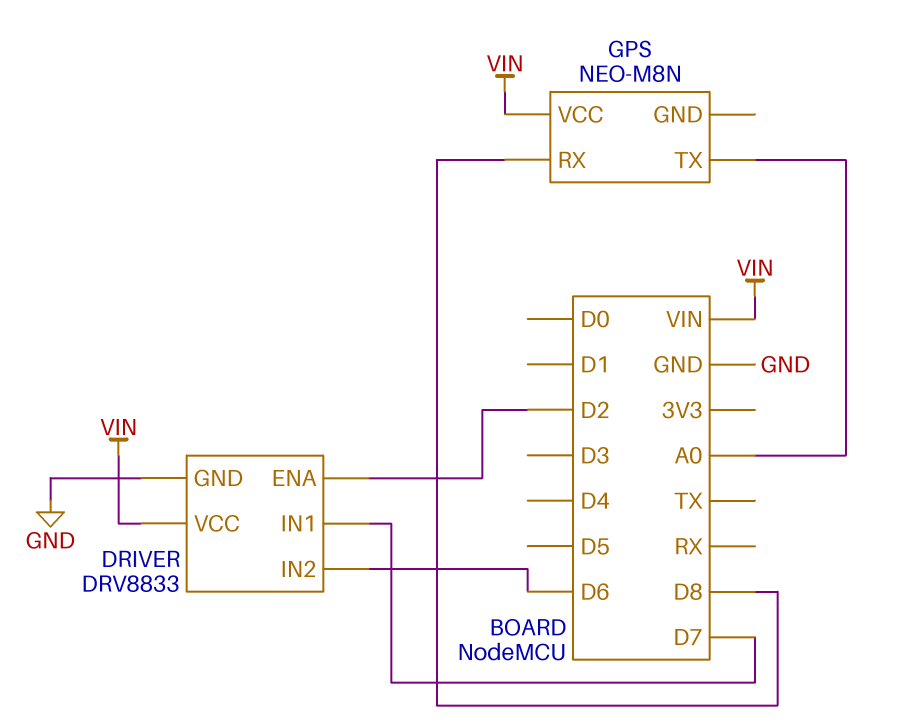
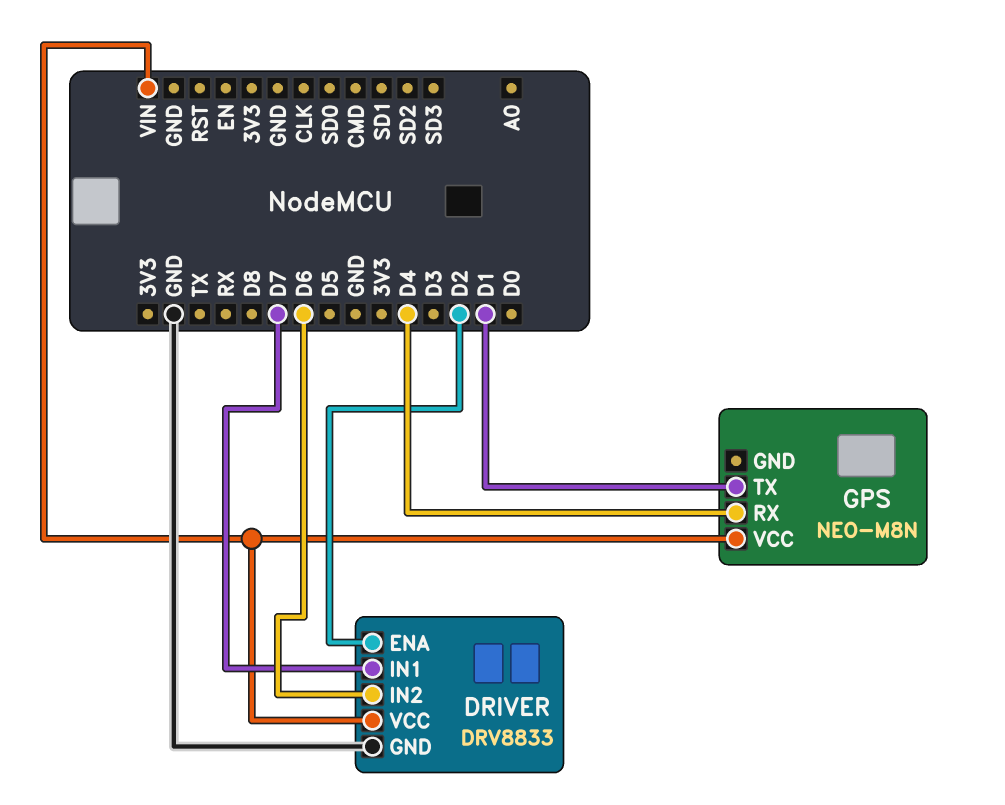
GPS pin RX: D8 -> D4
GPS pin TX: A0 -> D1

